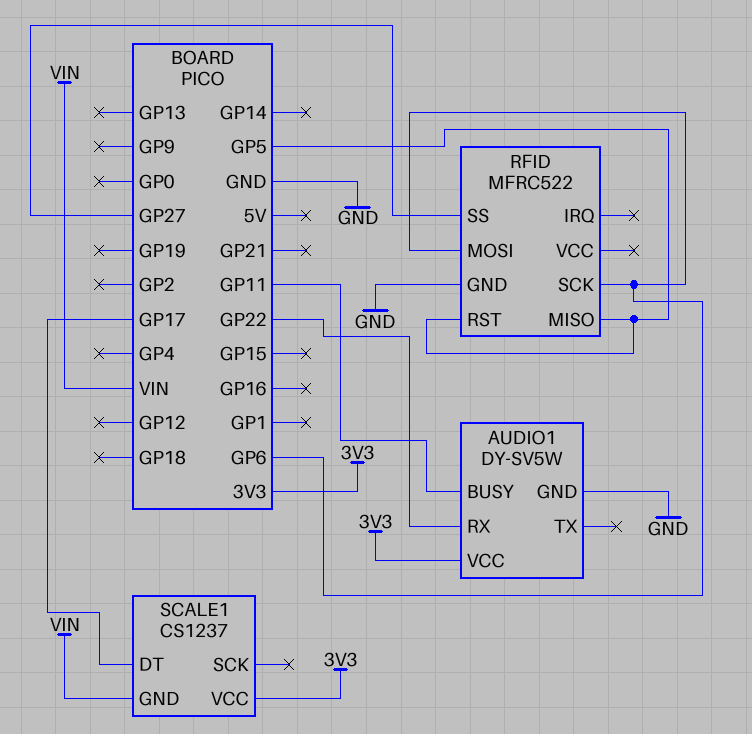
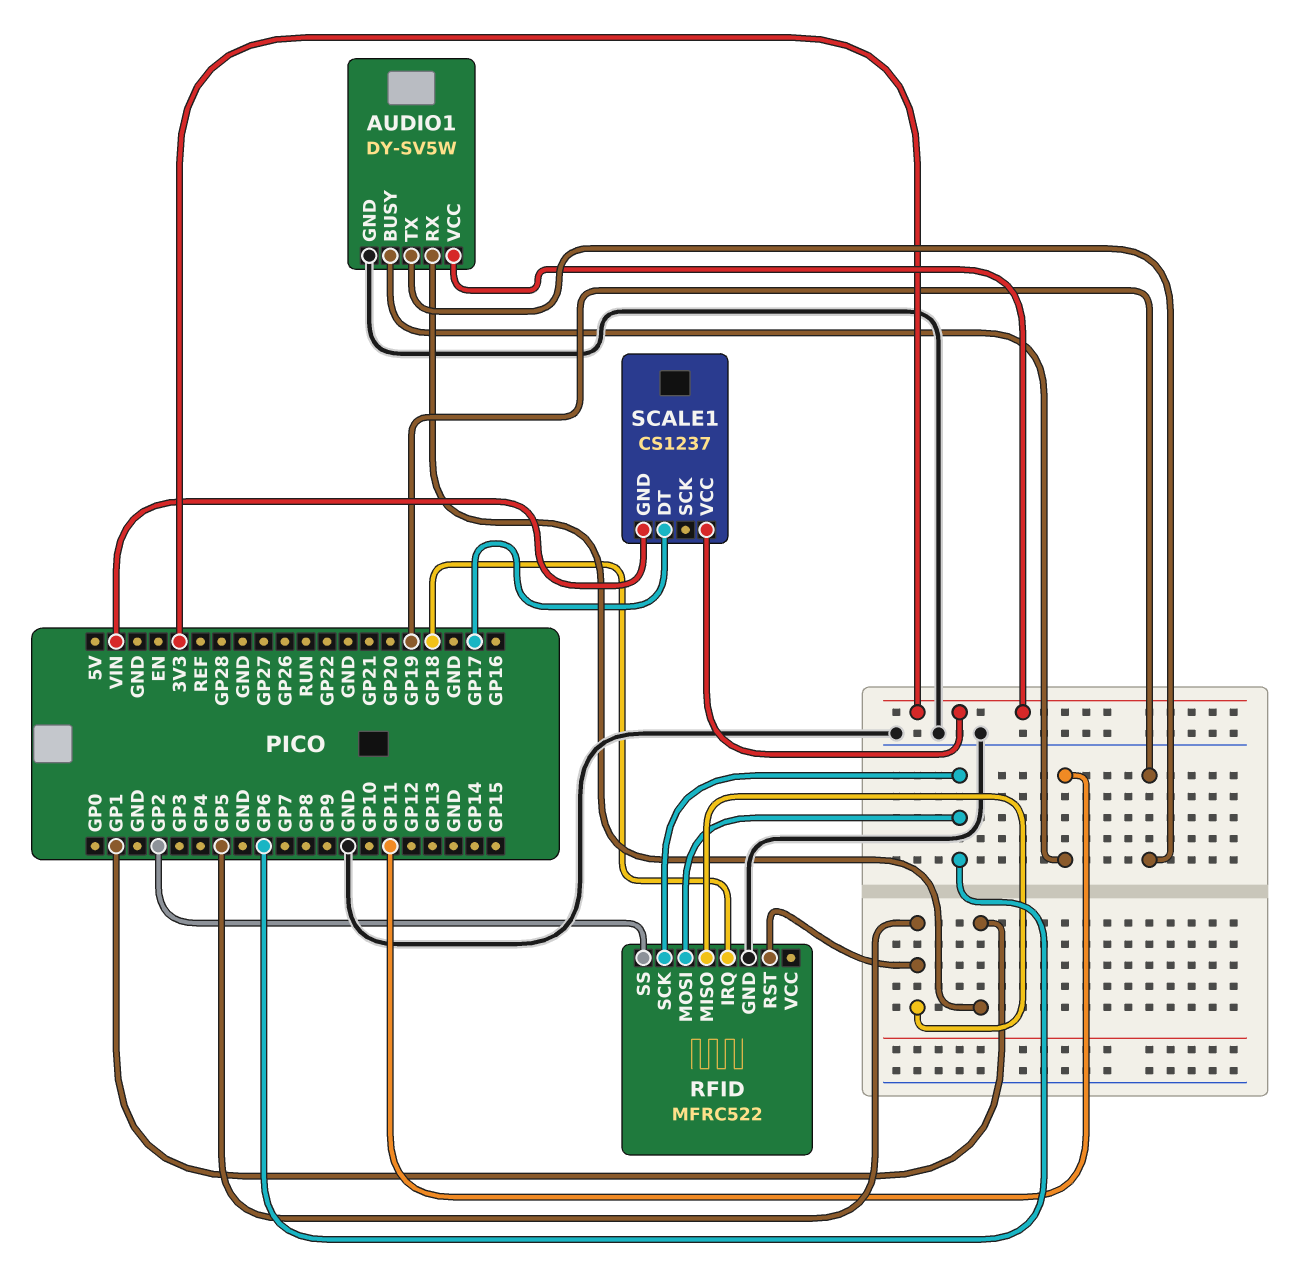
AUDIO1 pin RX: GP22 -> GP1
AUDIO1 pin TX: none -> GP19
RFID pin IRQ: none -> GP18
RFID pin SS: GP27 -> GP2

